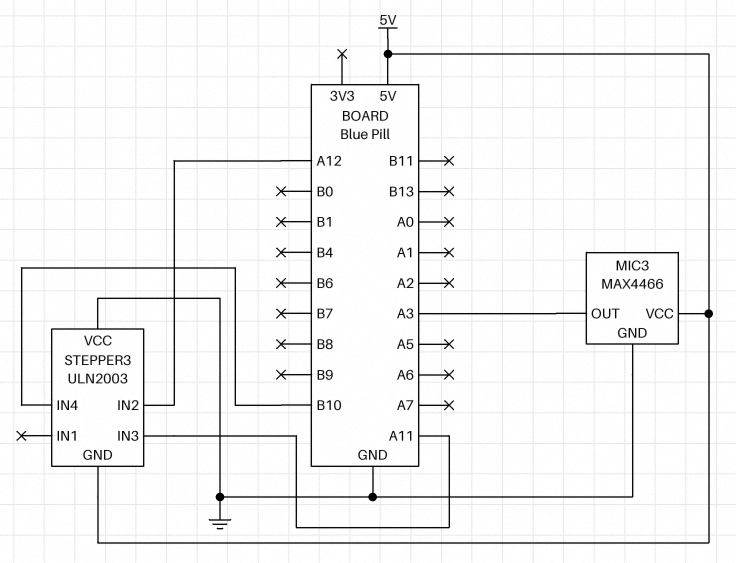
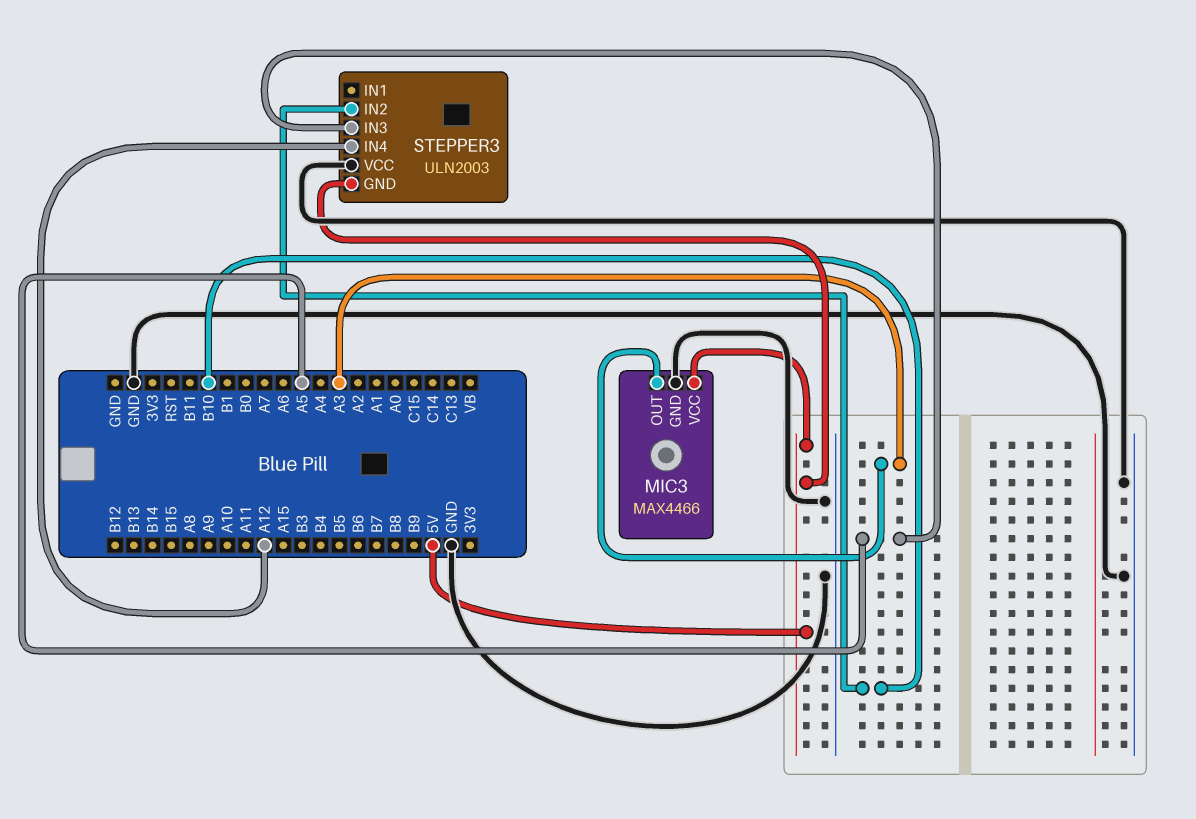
STEPPER3 pin IN2: A12 -> B10
STEPPER3 pin IN3: A11 -> A5
STEPPER3 pin IN4: B10 -> A12

